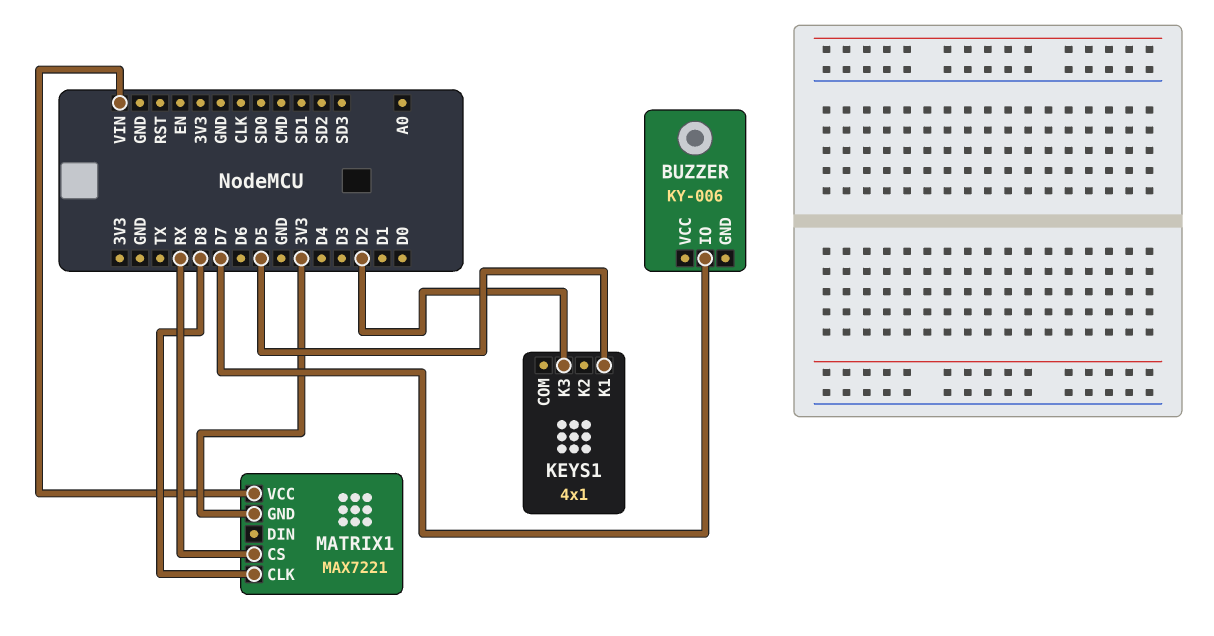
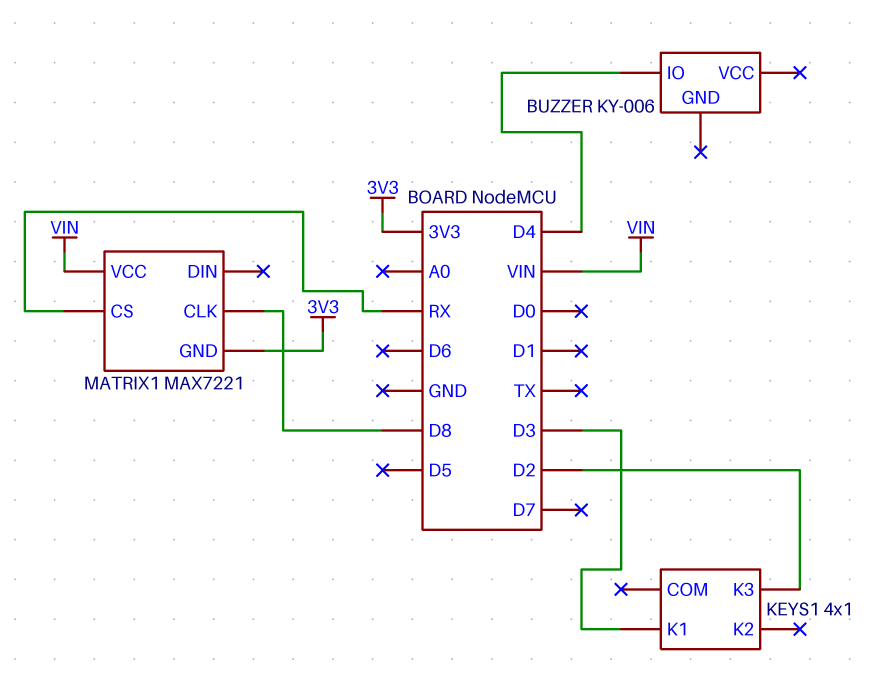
BUZZER pin IO: D7 -> D4
KEYS1 pin K1: D5 -> D3

